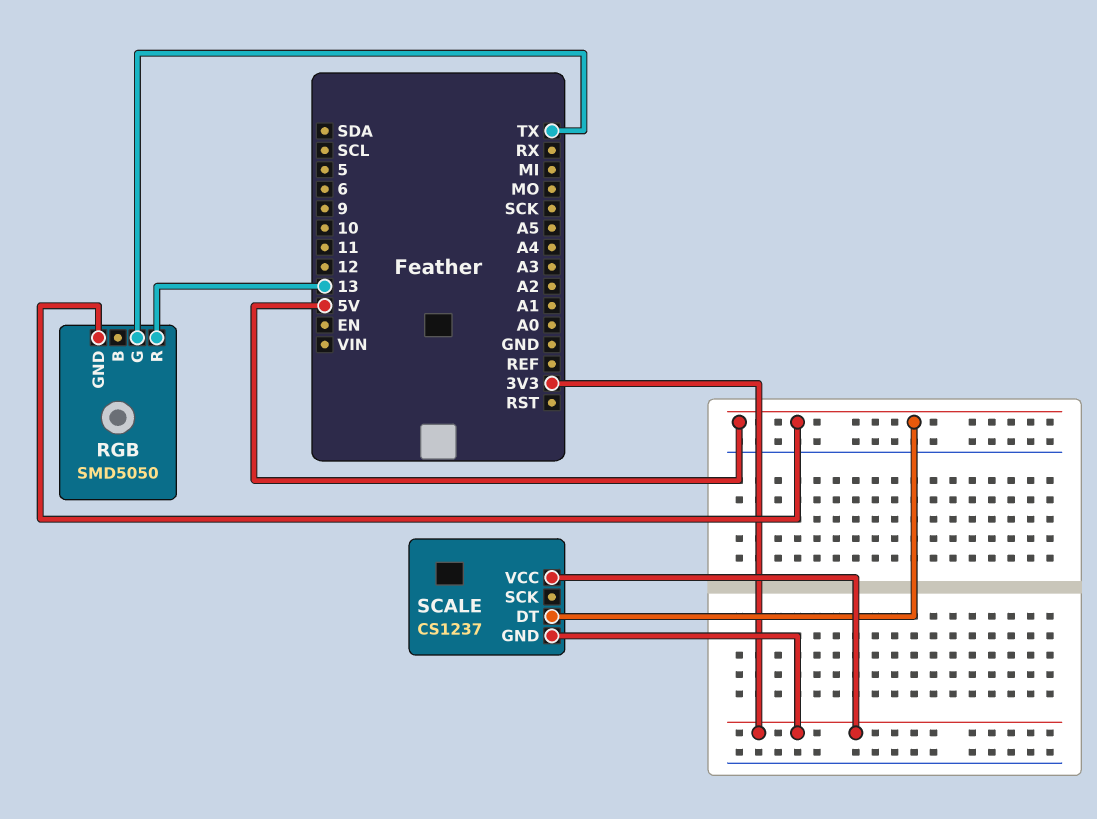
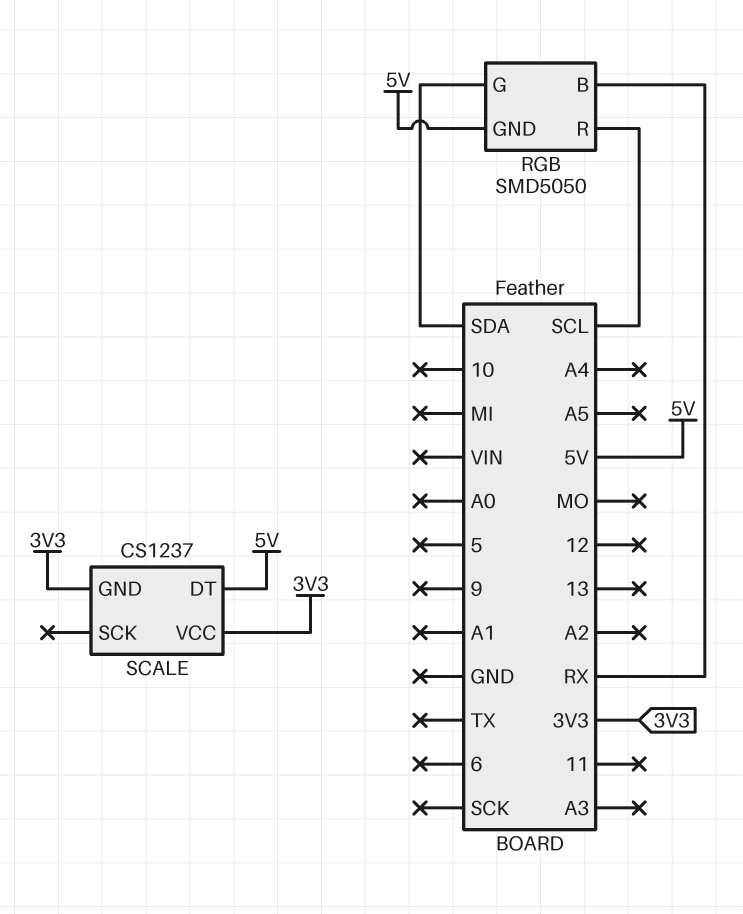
RGB pin B: none -> RX
RGB pin G: TX -> SDA
RGB pin R: 13 -> SCL

